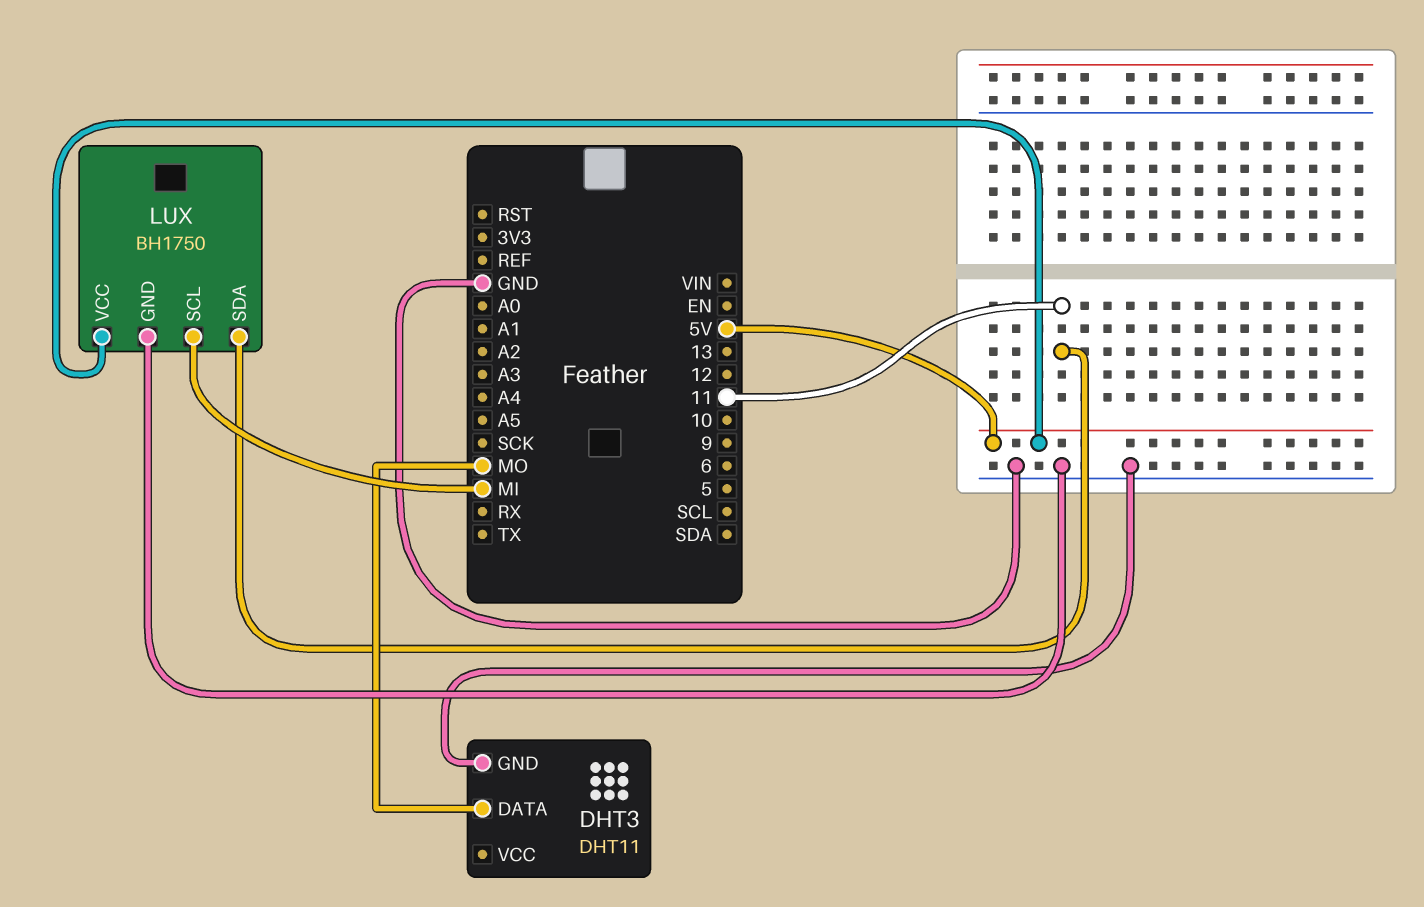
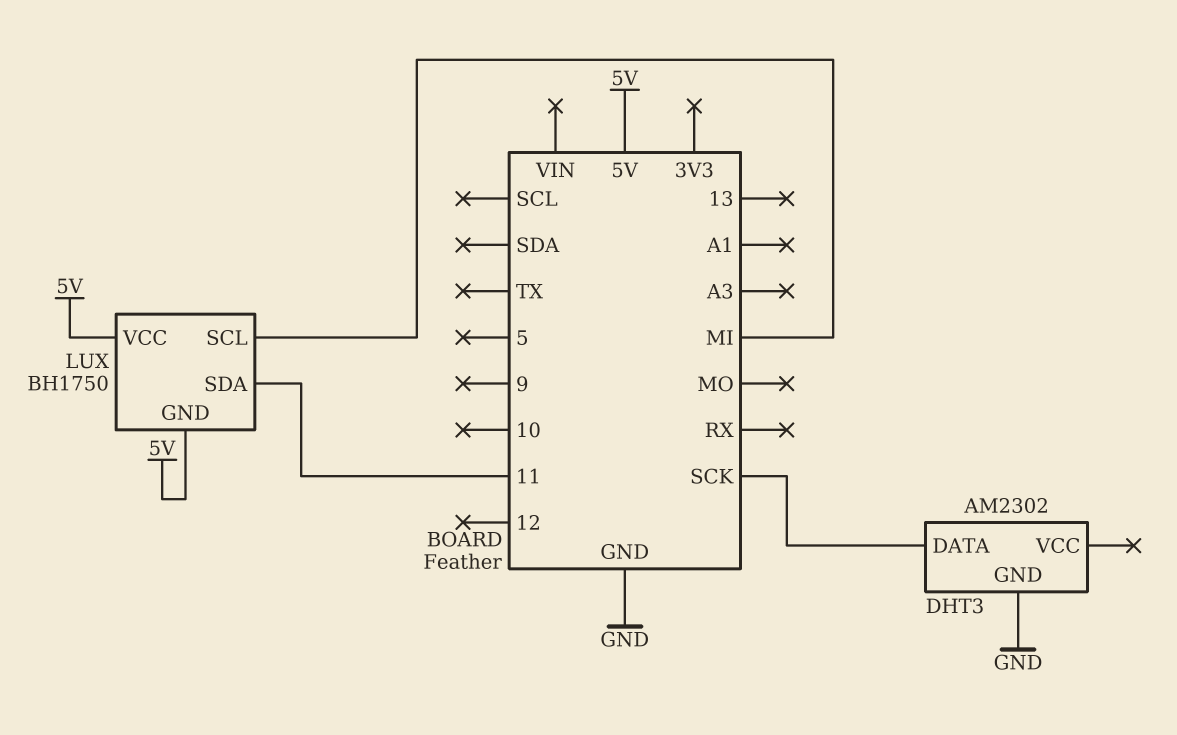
DHT3: DHT11 -> AM2302
DHT3 pin DATA: MO -> SCK
LUX pin GND: GND -> 5V

